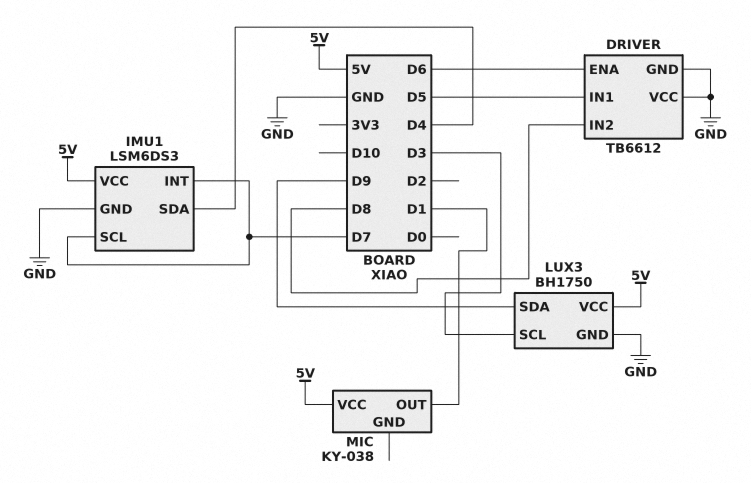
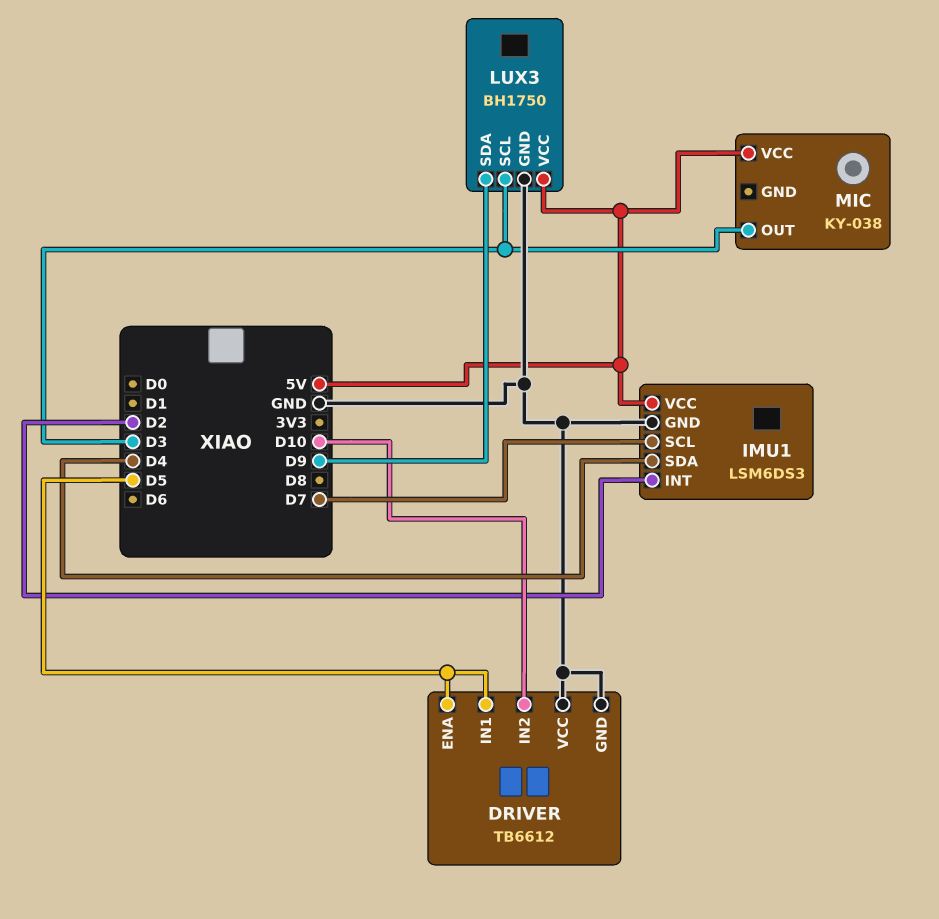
DRIVER pin ENA: D6 -> D5
DRIVER pin IN2: D8 -> D10
IMU1 pin INT: D7 -> D2
MIC pin OUT: D1 -> D3

